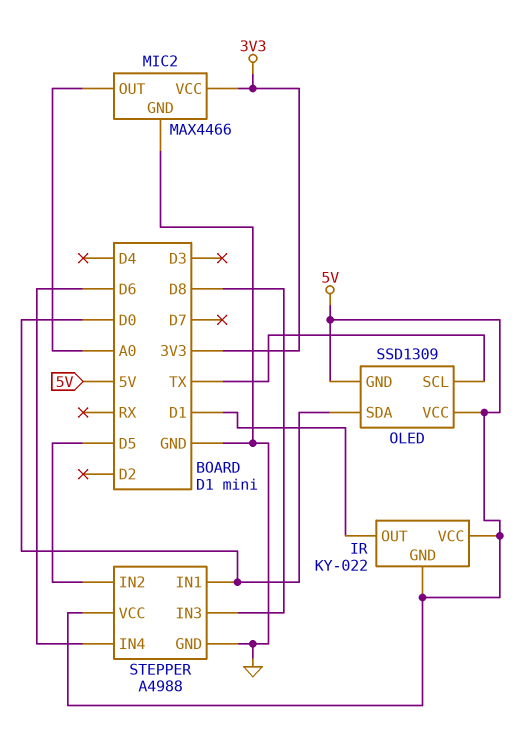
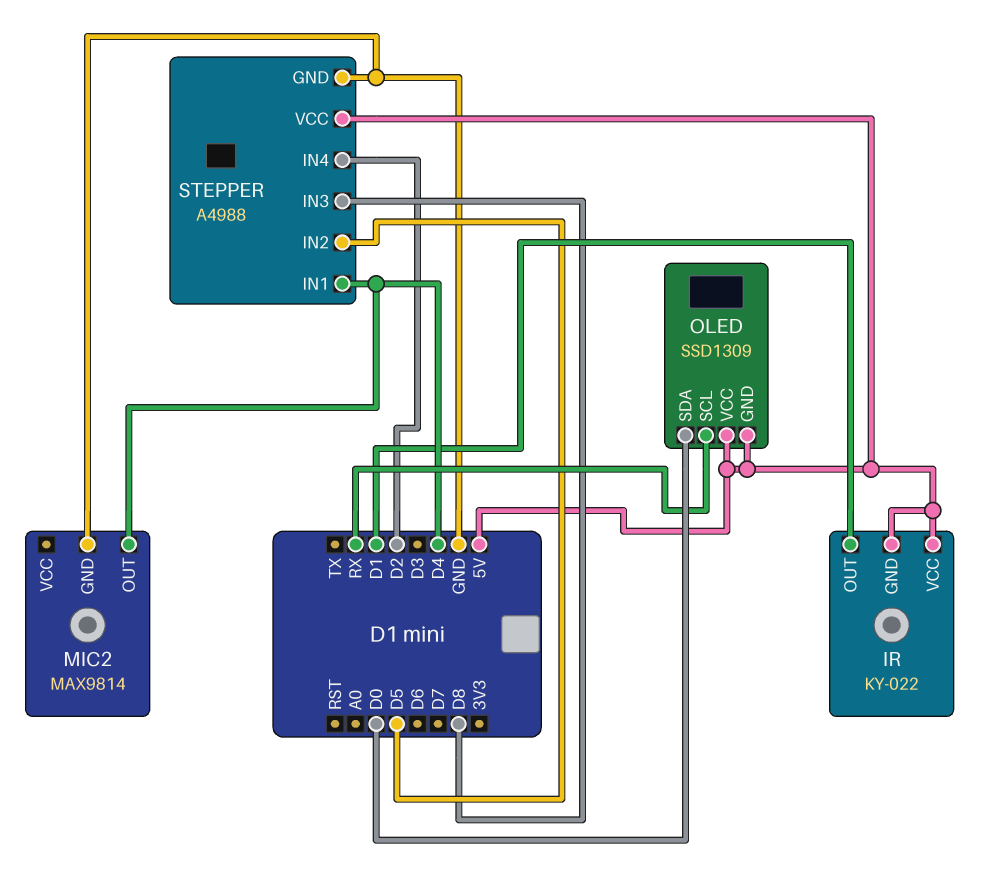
MIC2: MAX4466 -> MAX9814
MIC2 pin OUT: A0 -> D4
MIC2 pin VCC: 3V3 -> none
OLED pin SCL: TX -> RX
STEPPER pin IN1: D0 -> D4
STEPPER pin IN4: D6 -> D2

